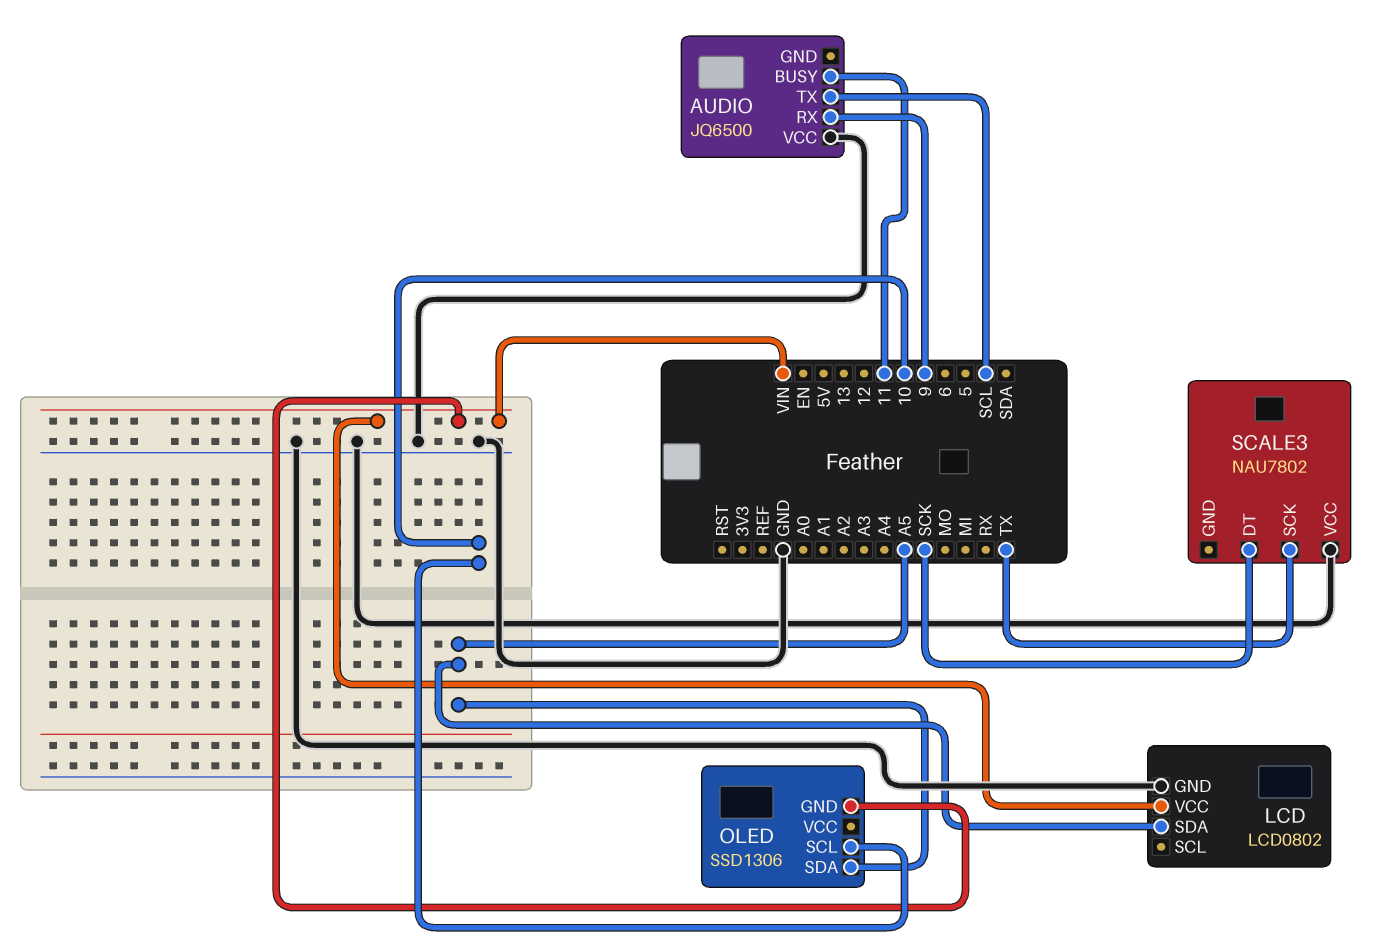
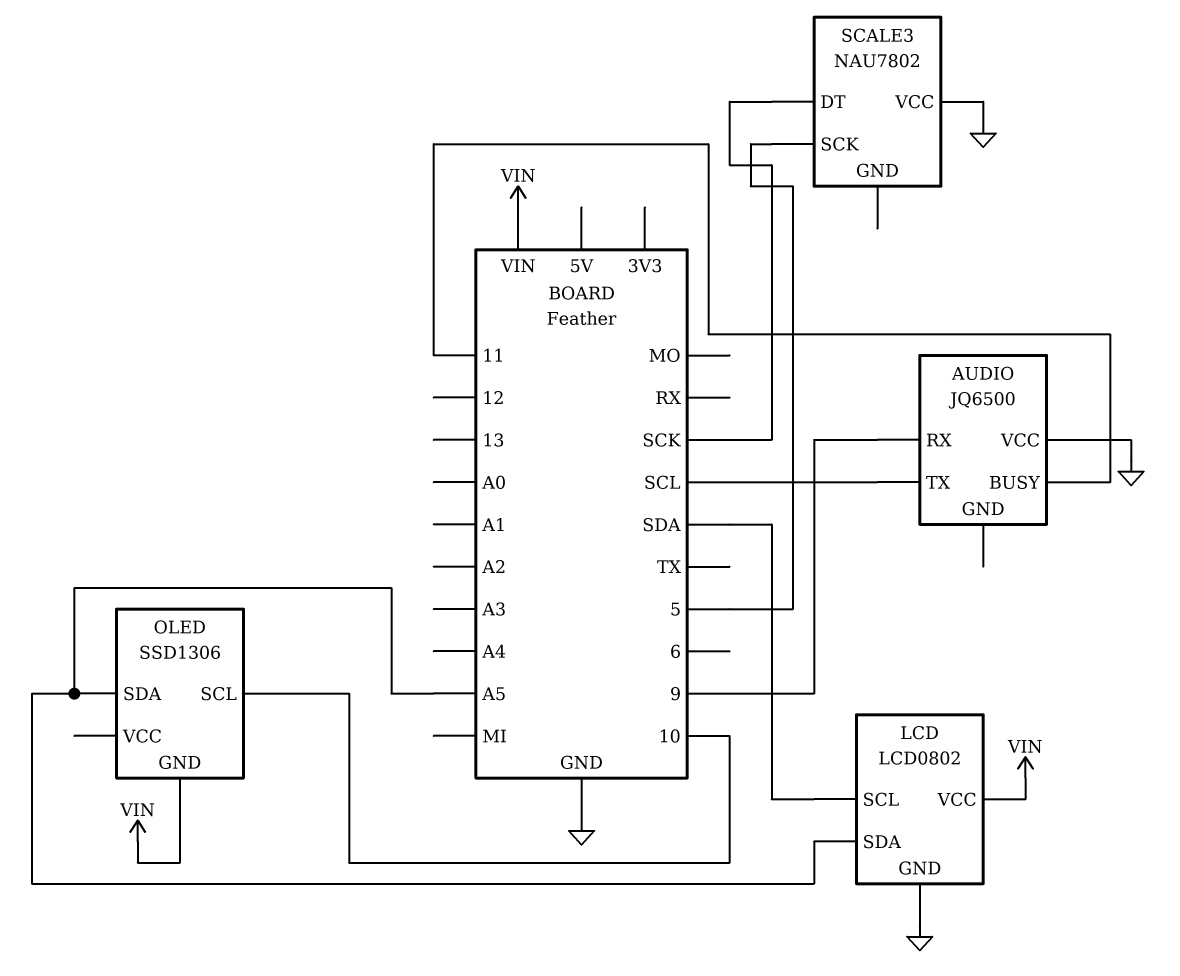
LCD pin SCL: none -> SDA
SCALE3 pin SCK: TX -> 5

